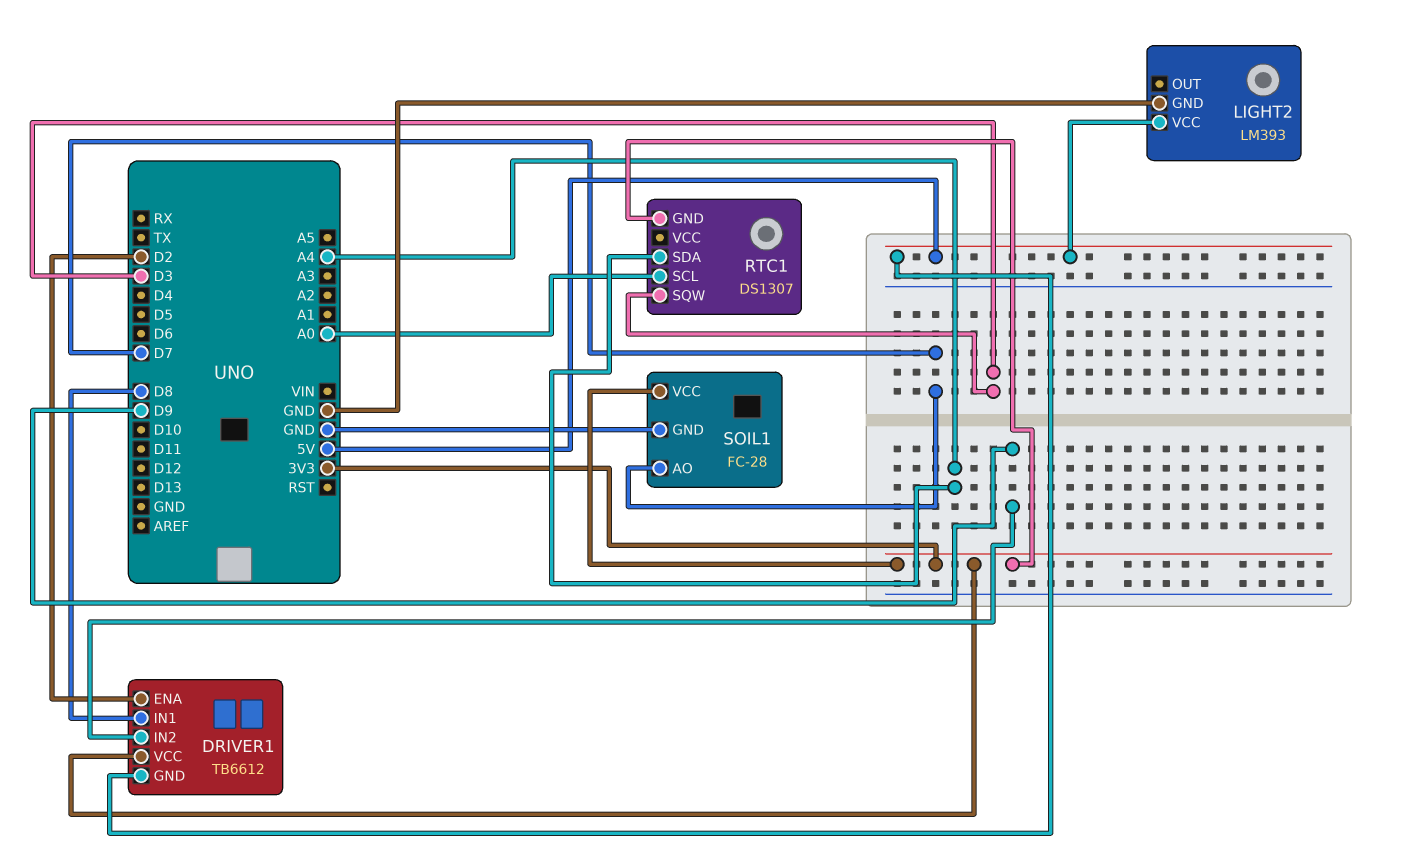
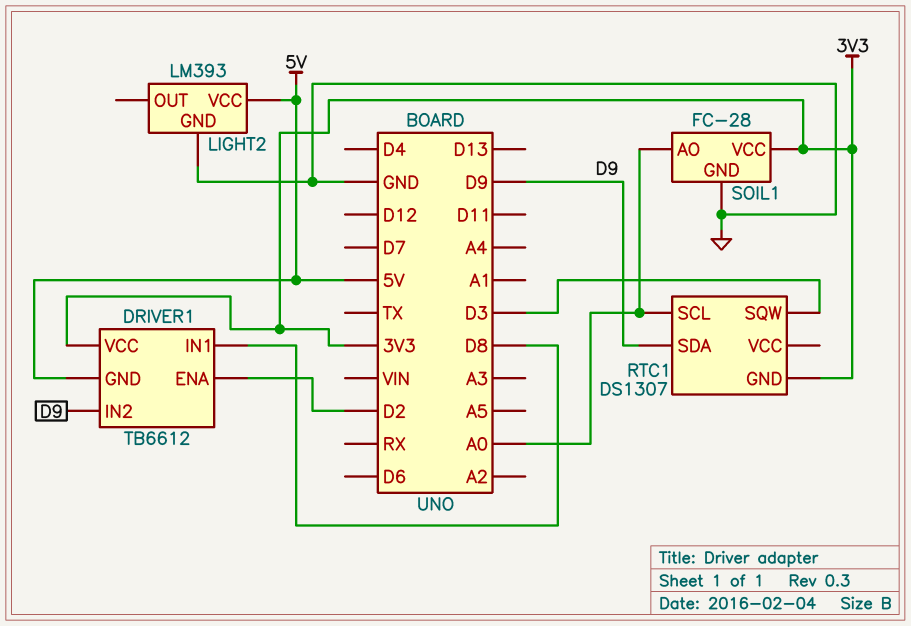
RTC1 pin SDA: A4 -> D9
SOIL1 pin AO: D7 -> A0

